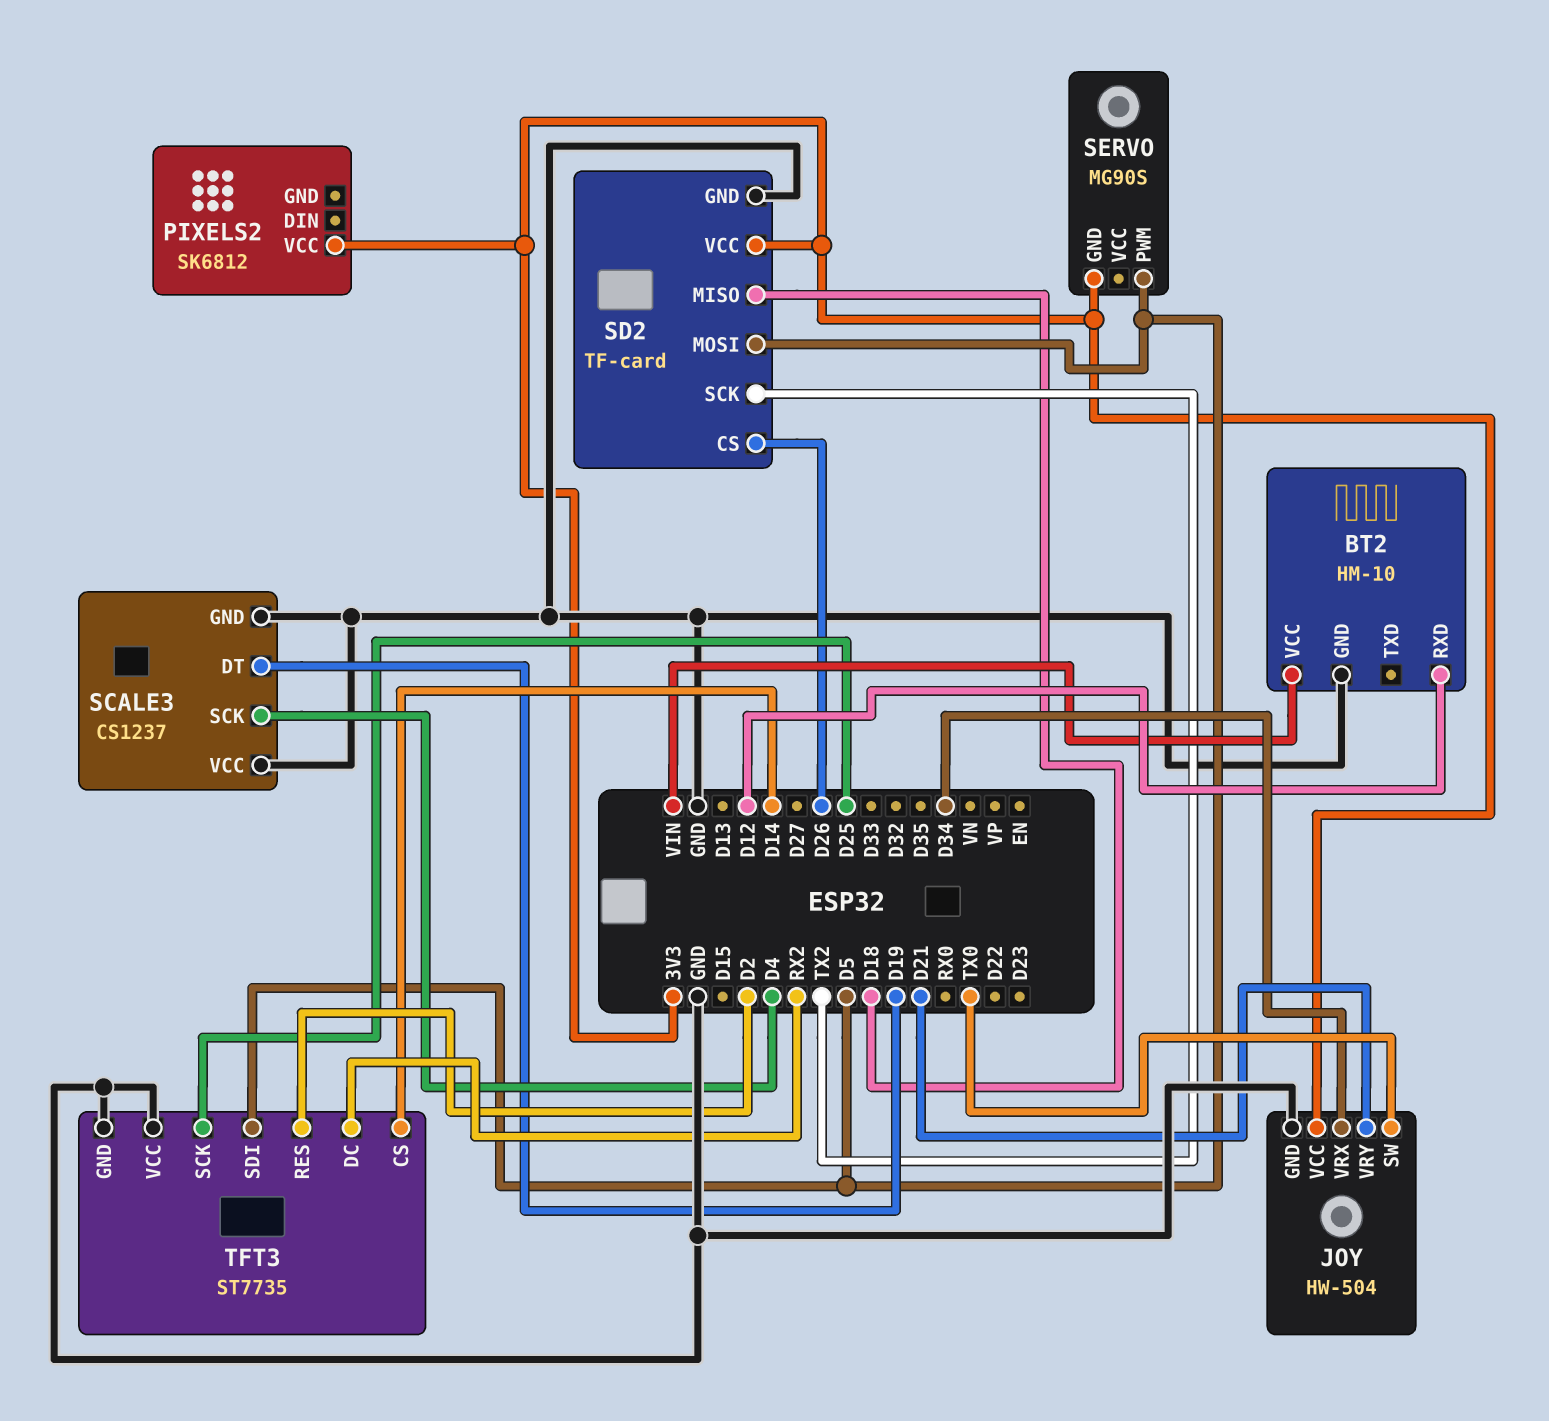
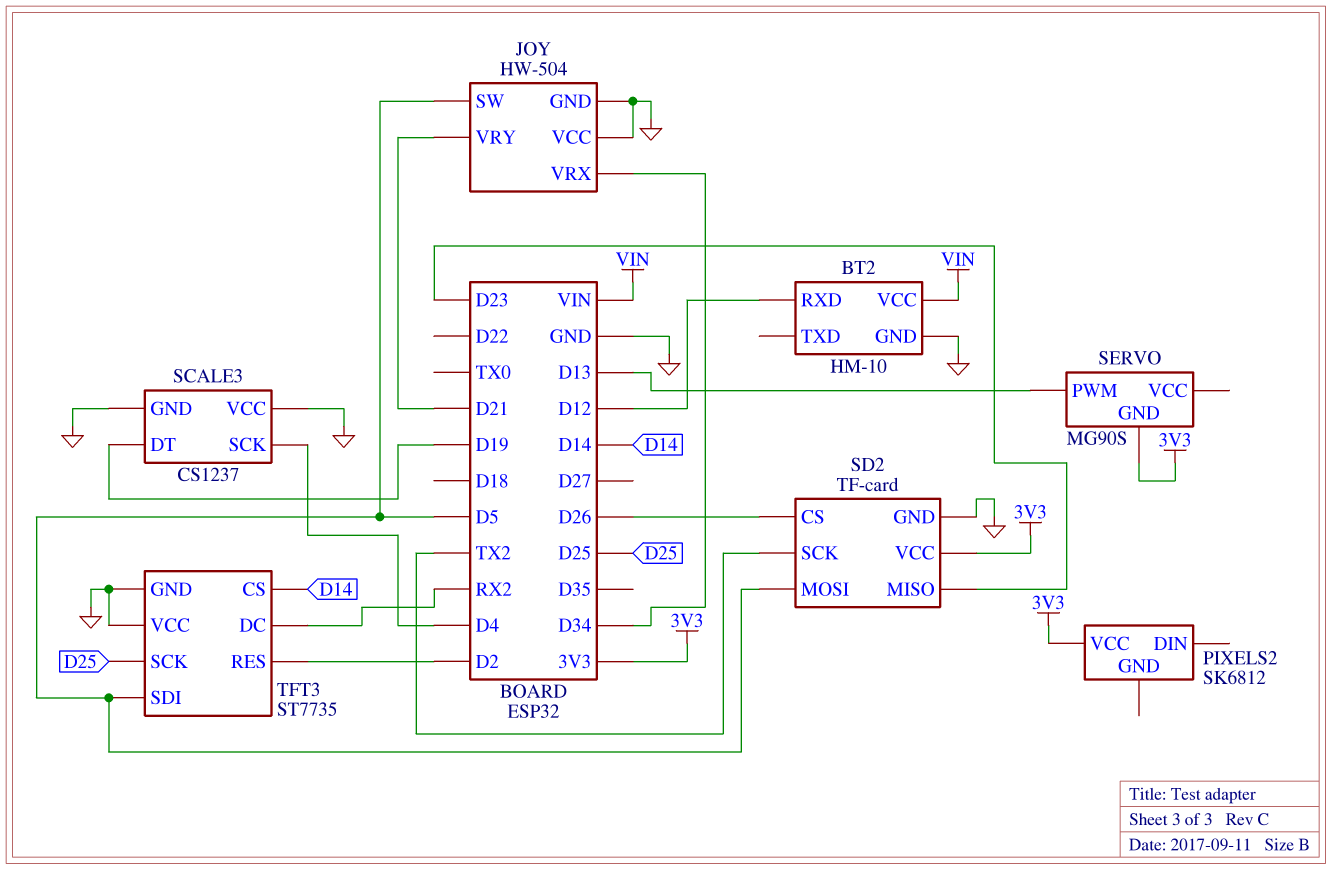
JOY pin SW: TX0 -> D5
JOY pin VCC: 3V3 -> GND
SD2 pin MISO: D18 -> D23
SERVO pin PWM: D5 -> D13

